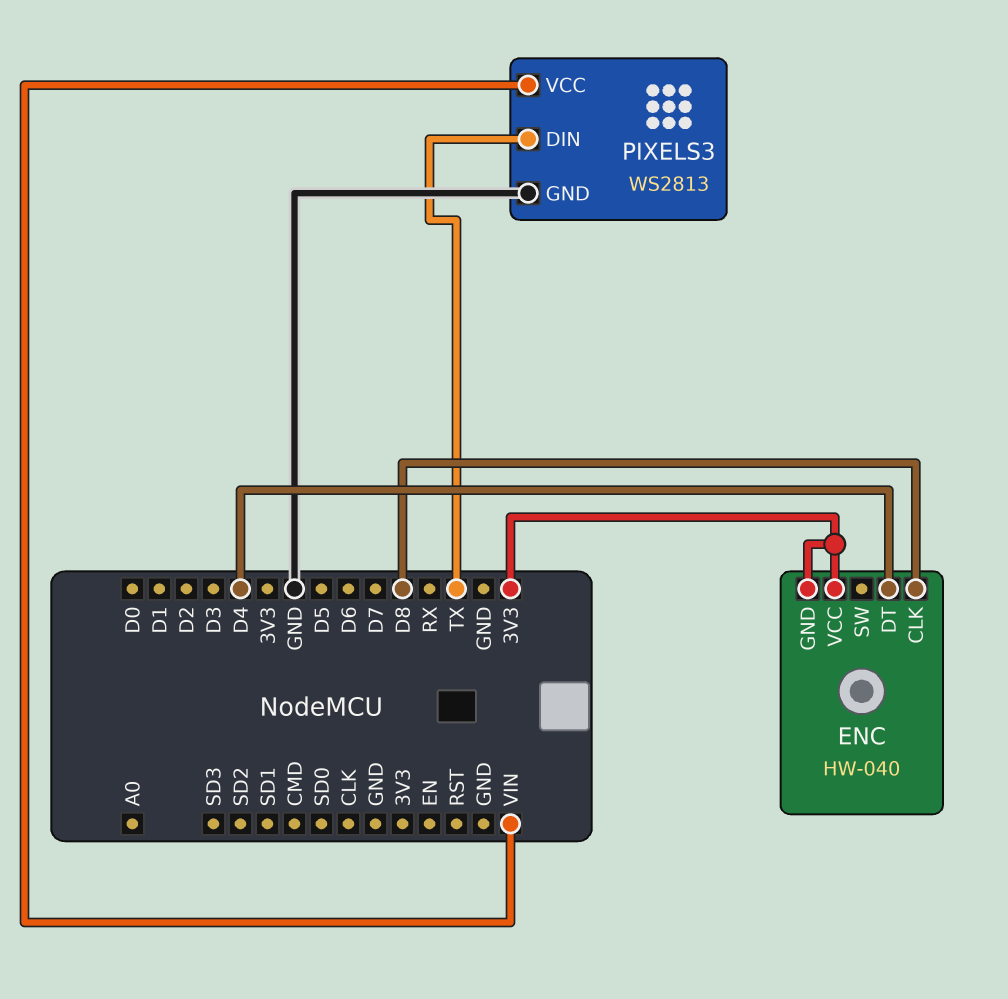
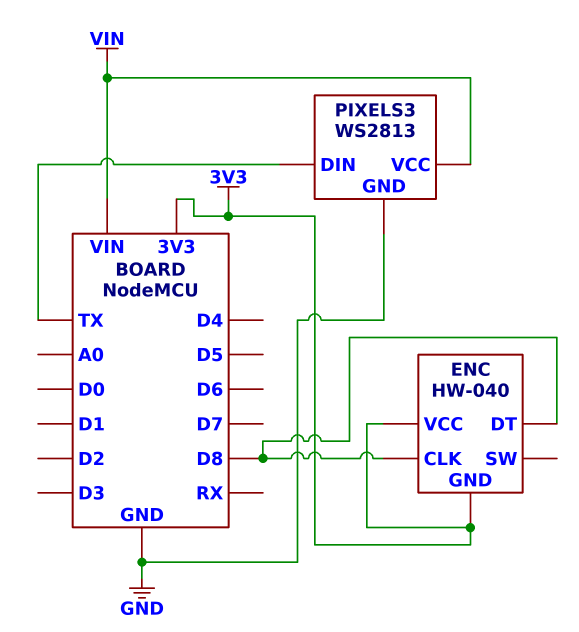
ENC pin DT: D4 -> D8

